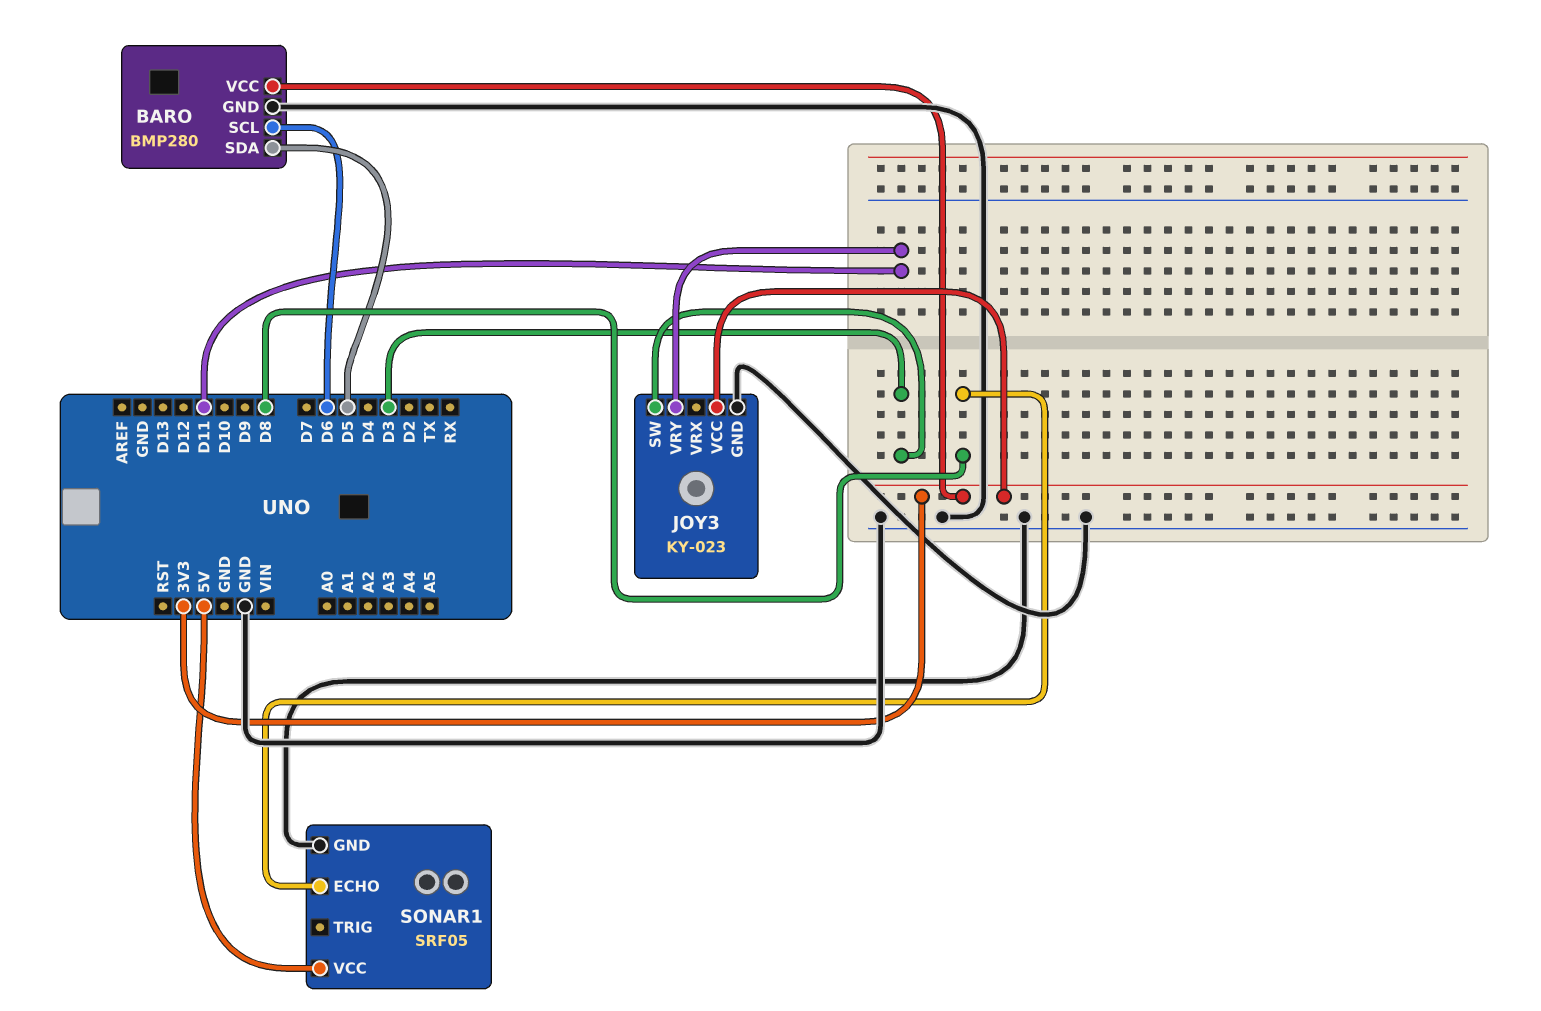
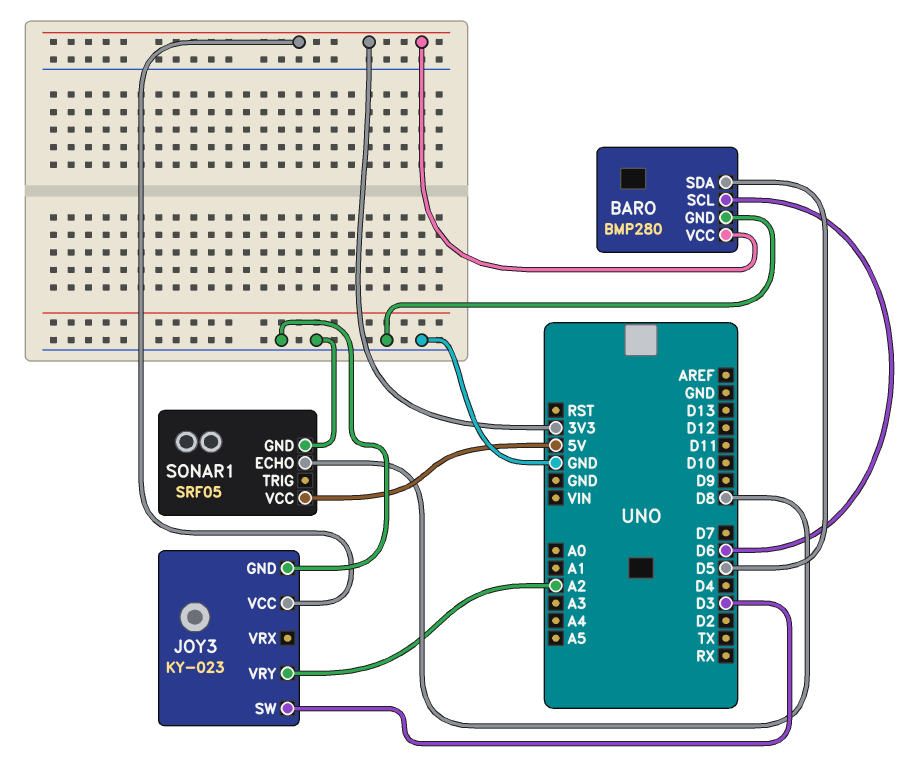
JOY3 pin VRY: D11 -> A2

